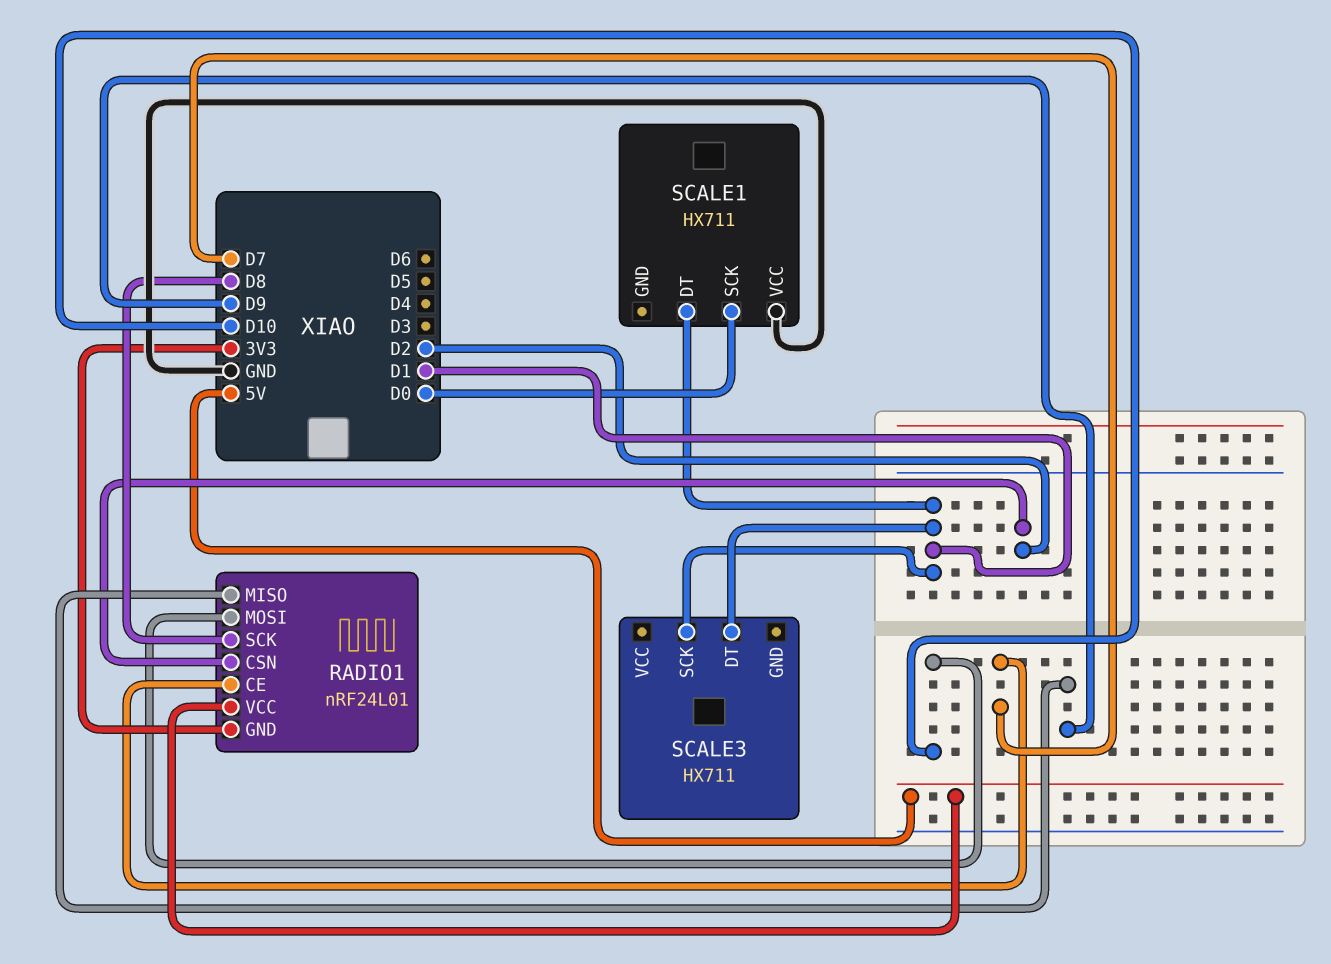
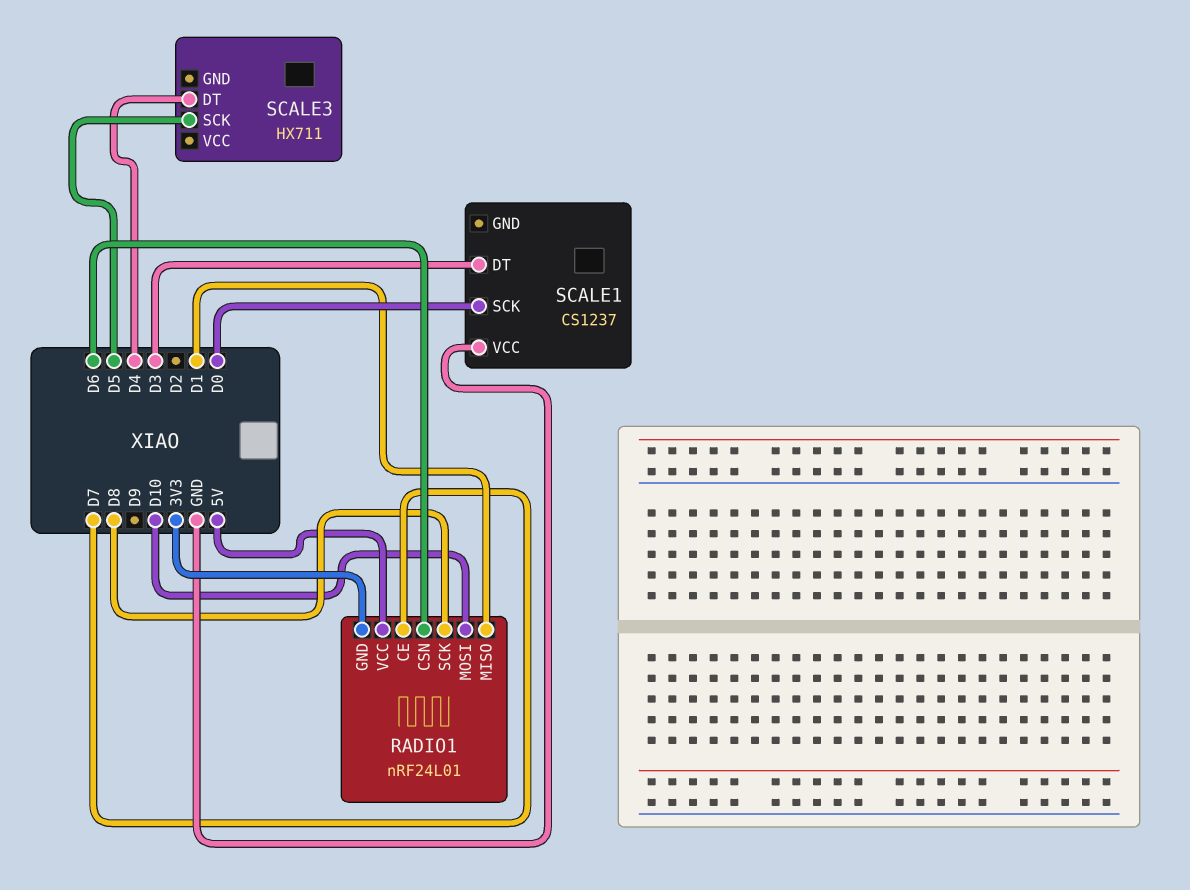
RADIO1 pin CSN: D2 -> D6
RADIO1 pin MISO: D9 -> D1
SCALE1: HX711 -> CS1237
SCALE1 pin DT: D1 -> D3
SCALE3 pin DT: D1 -> D4
SCALE3 pin SCK: D1 -> D5

